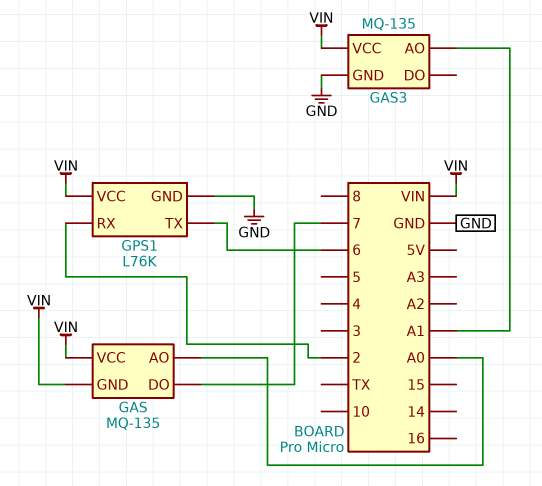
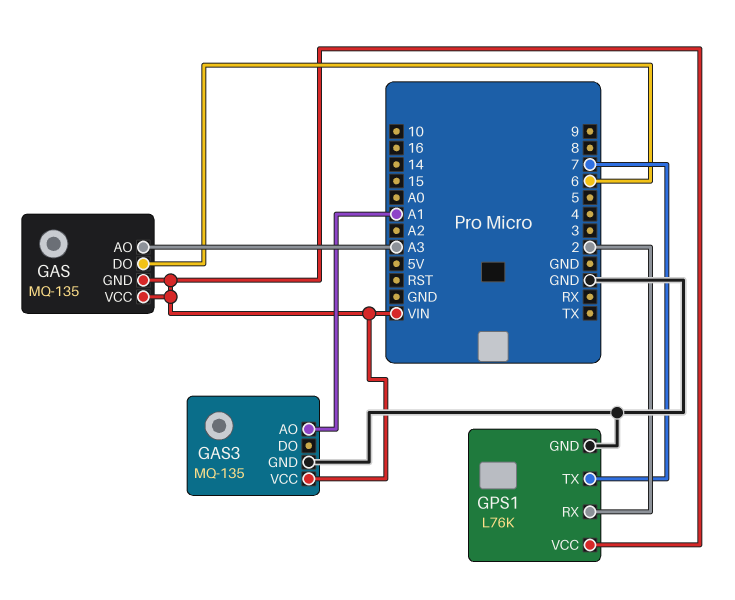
GAS pin AO: A0 -> A3
GAS pin DO: 7 -> 6
GPS1 pin TX: 6 -> 7

